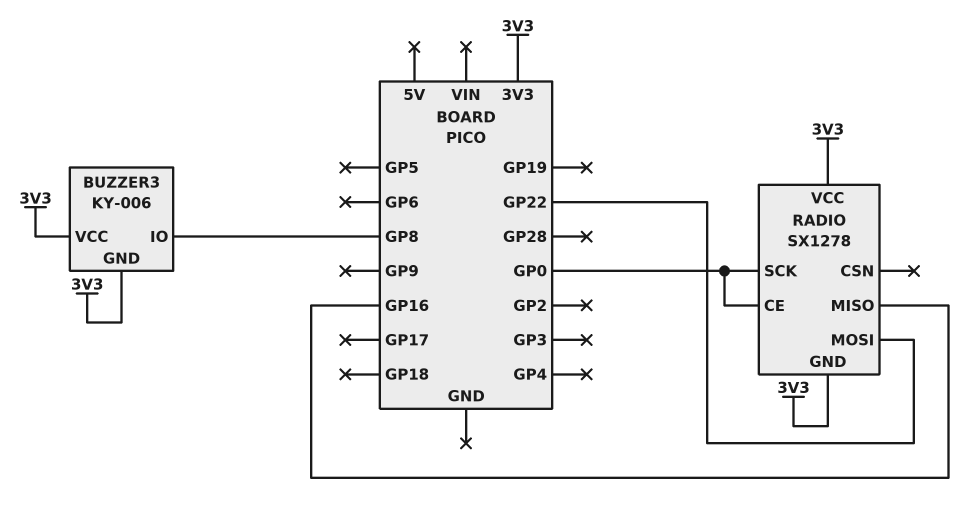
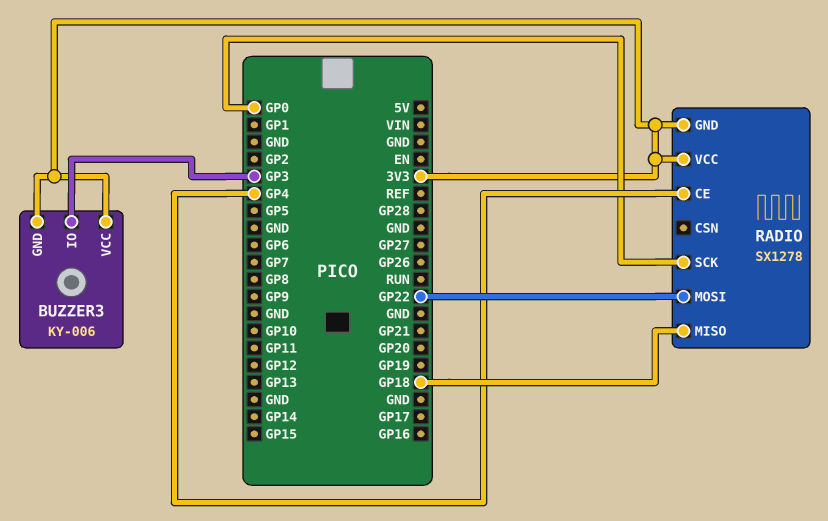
BUZZER3 pin IO: GP8 -> GP3
RADIO pin CE: GP0 -> GP4
RADIO pin MISO: GP16 -> GP18

